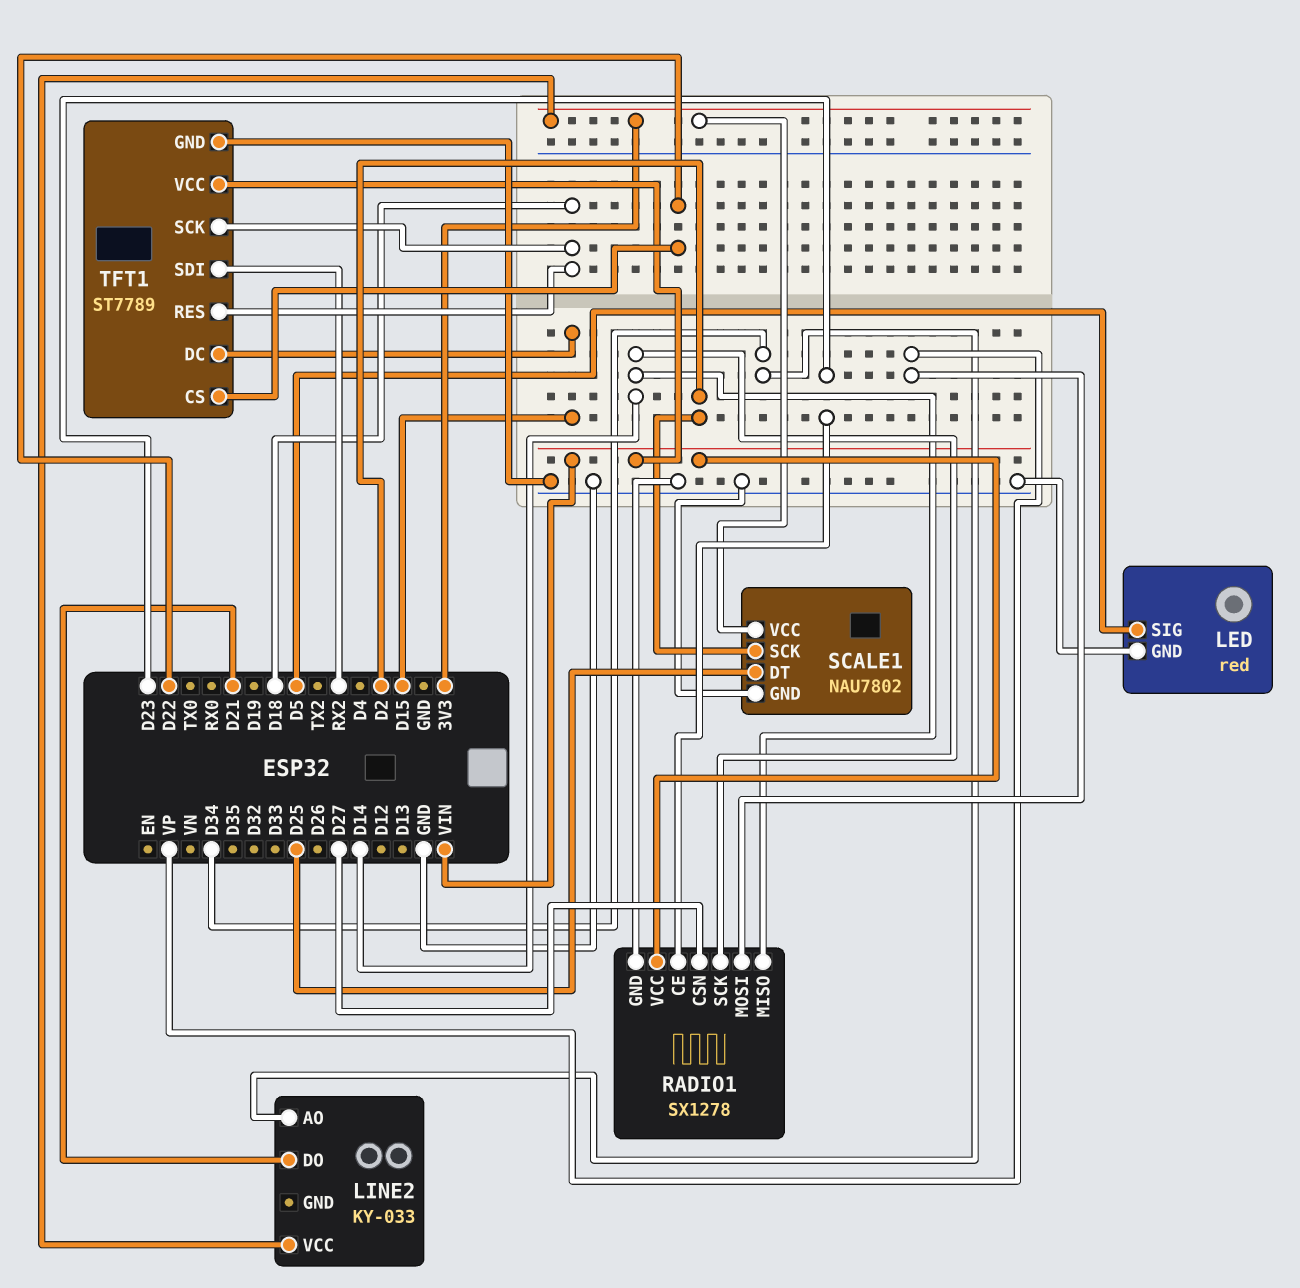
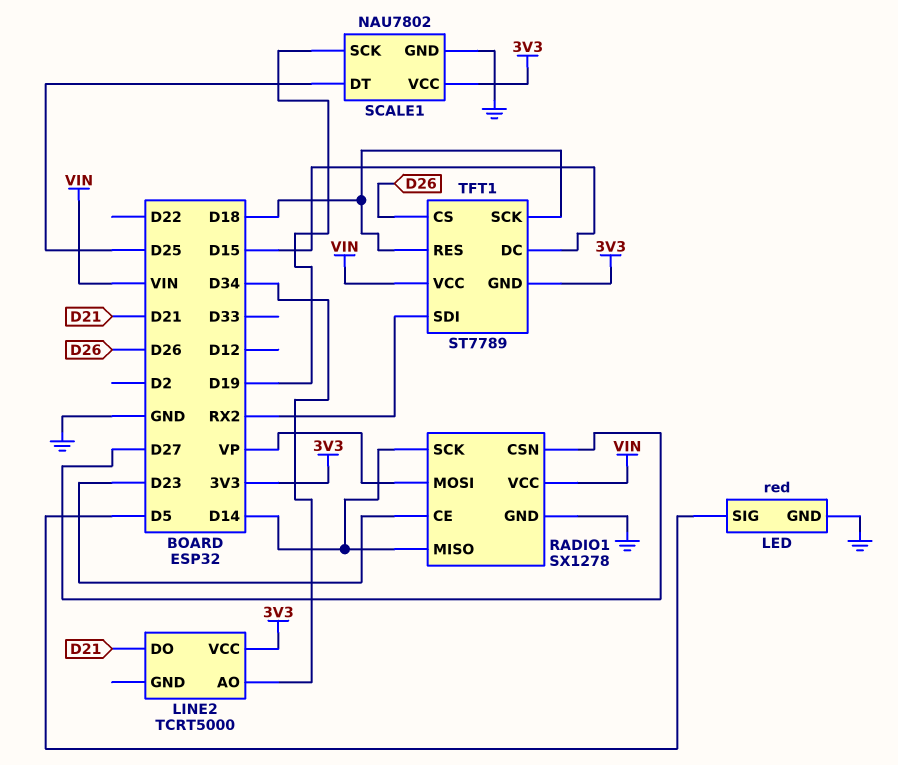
LINE2: KY-033 -> TCRT5000
SCALE1 pin SCK: D2 -> D19
TFT1 pin CS: D22 -> D26
TFT1 pin GND: GND -> 3V3

